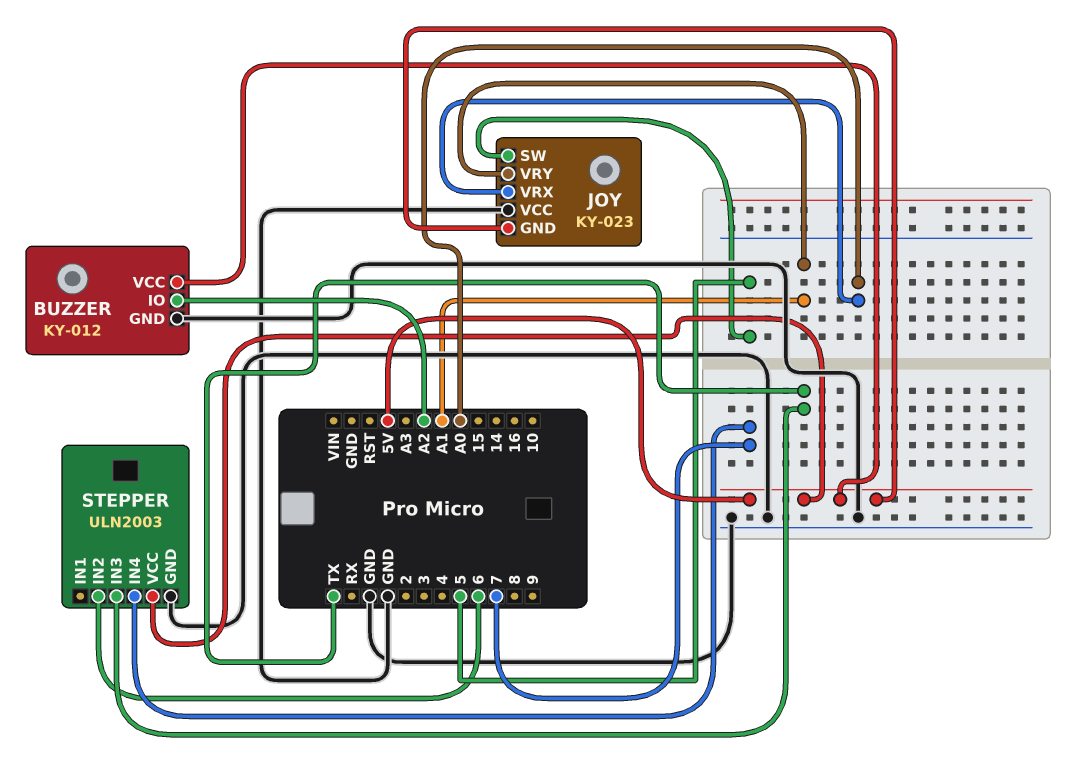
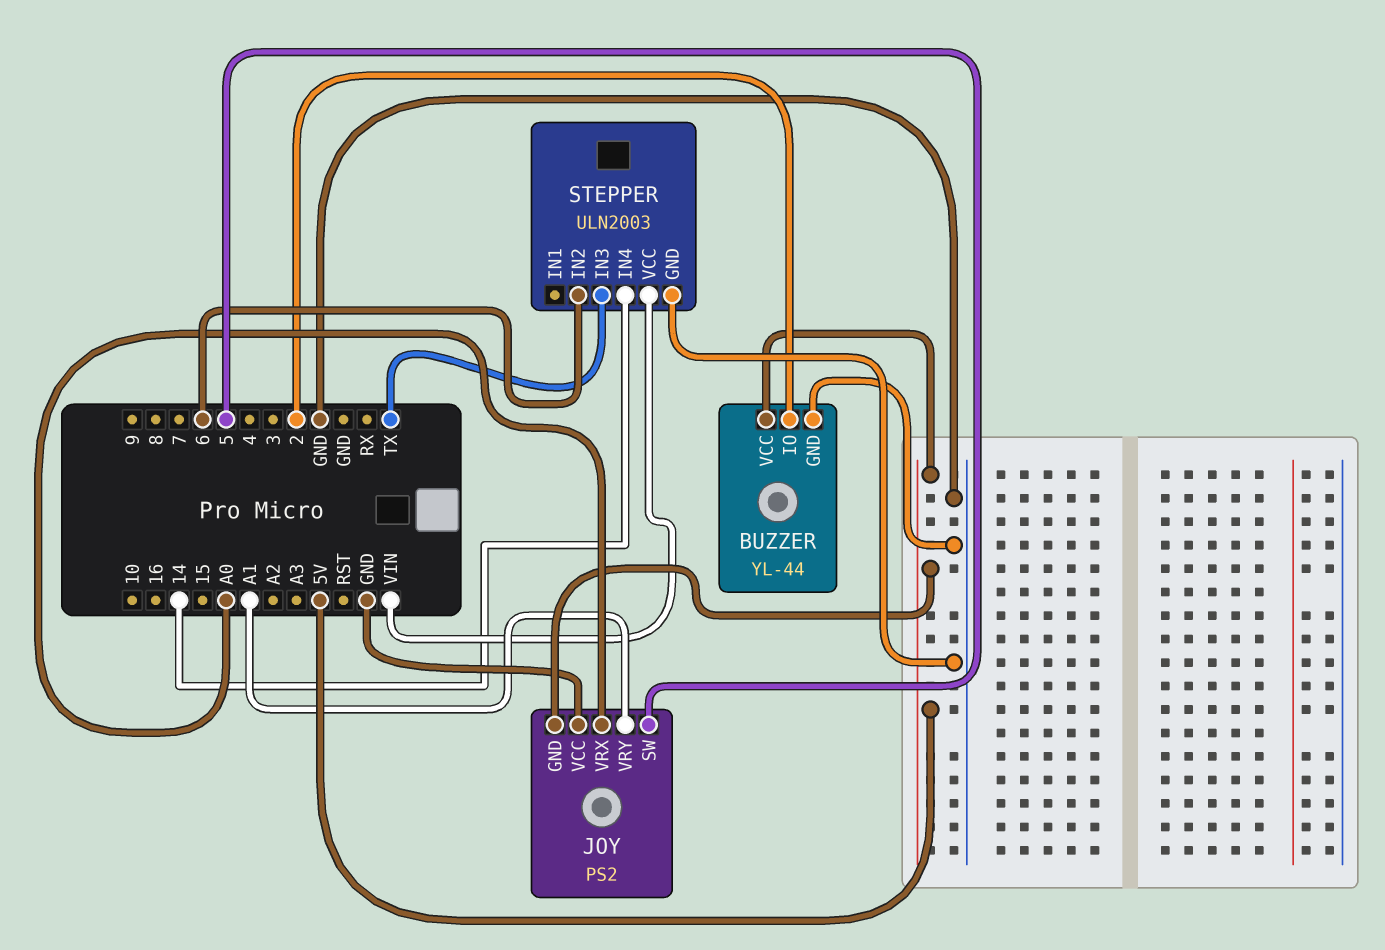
BUZZER: KY-012 -> YL-44
BUZZER pin IO: A2 -> 2
JOY: KY-023 -> PS2
STEPPER pin IN4: 7 -> 14
STEPPER pin VCC: 5V -> VIN

